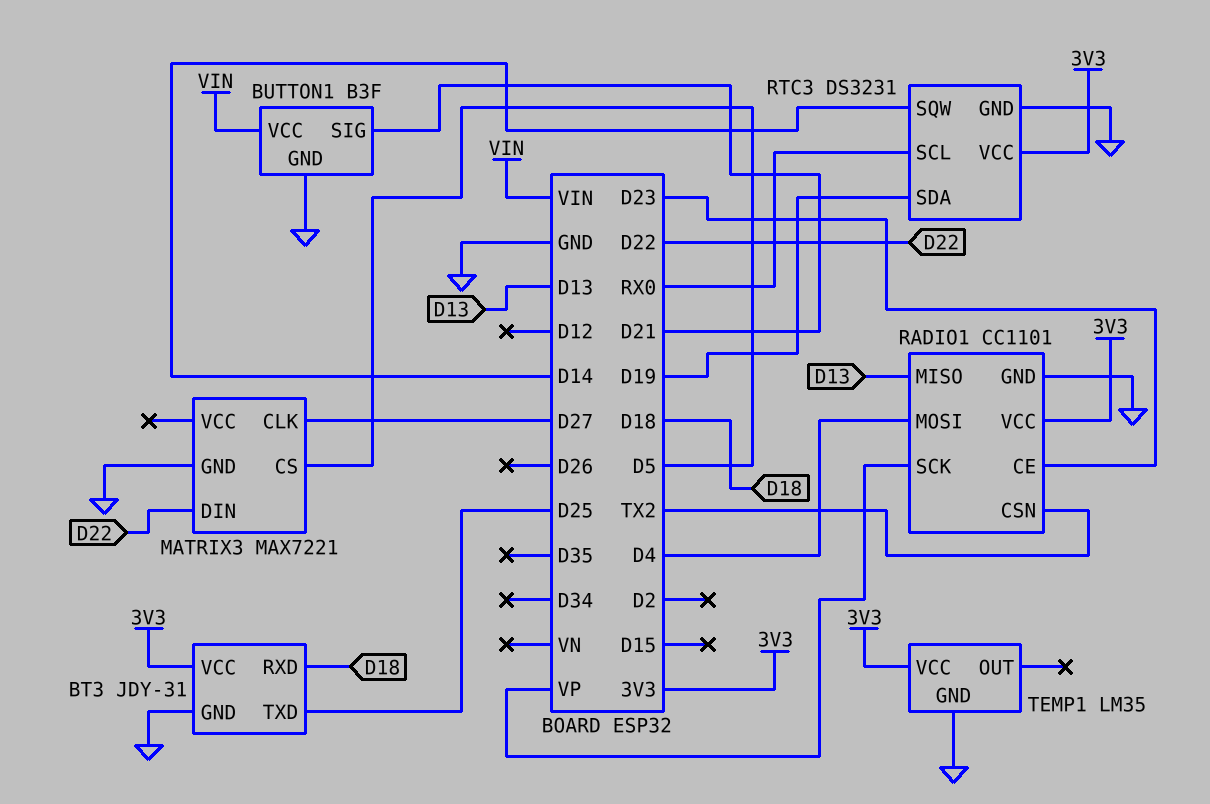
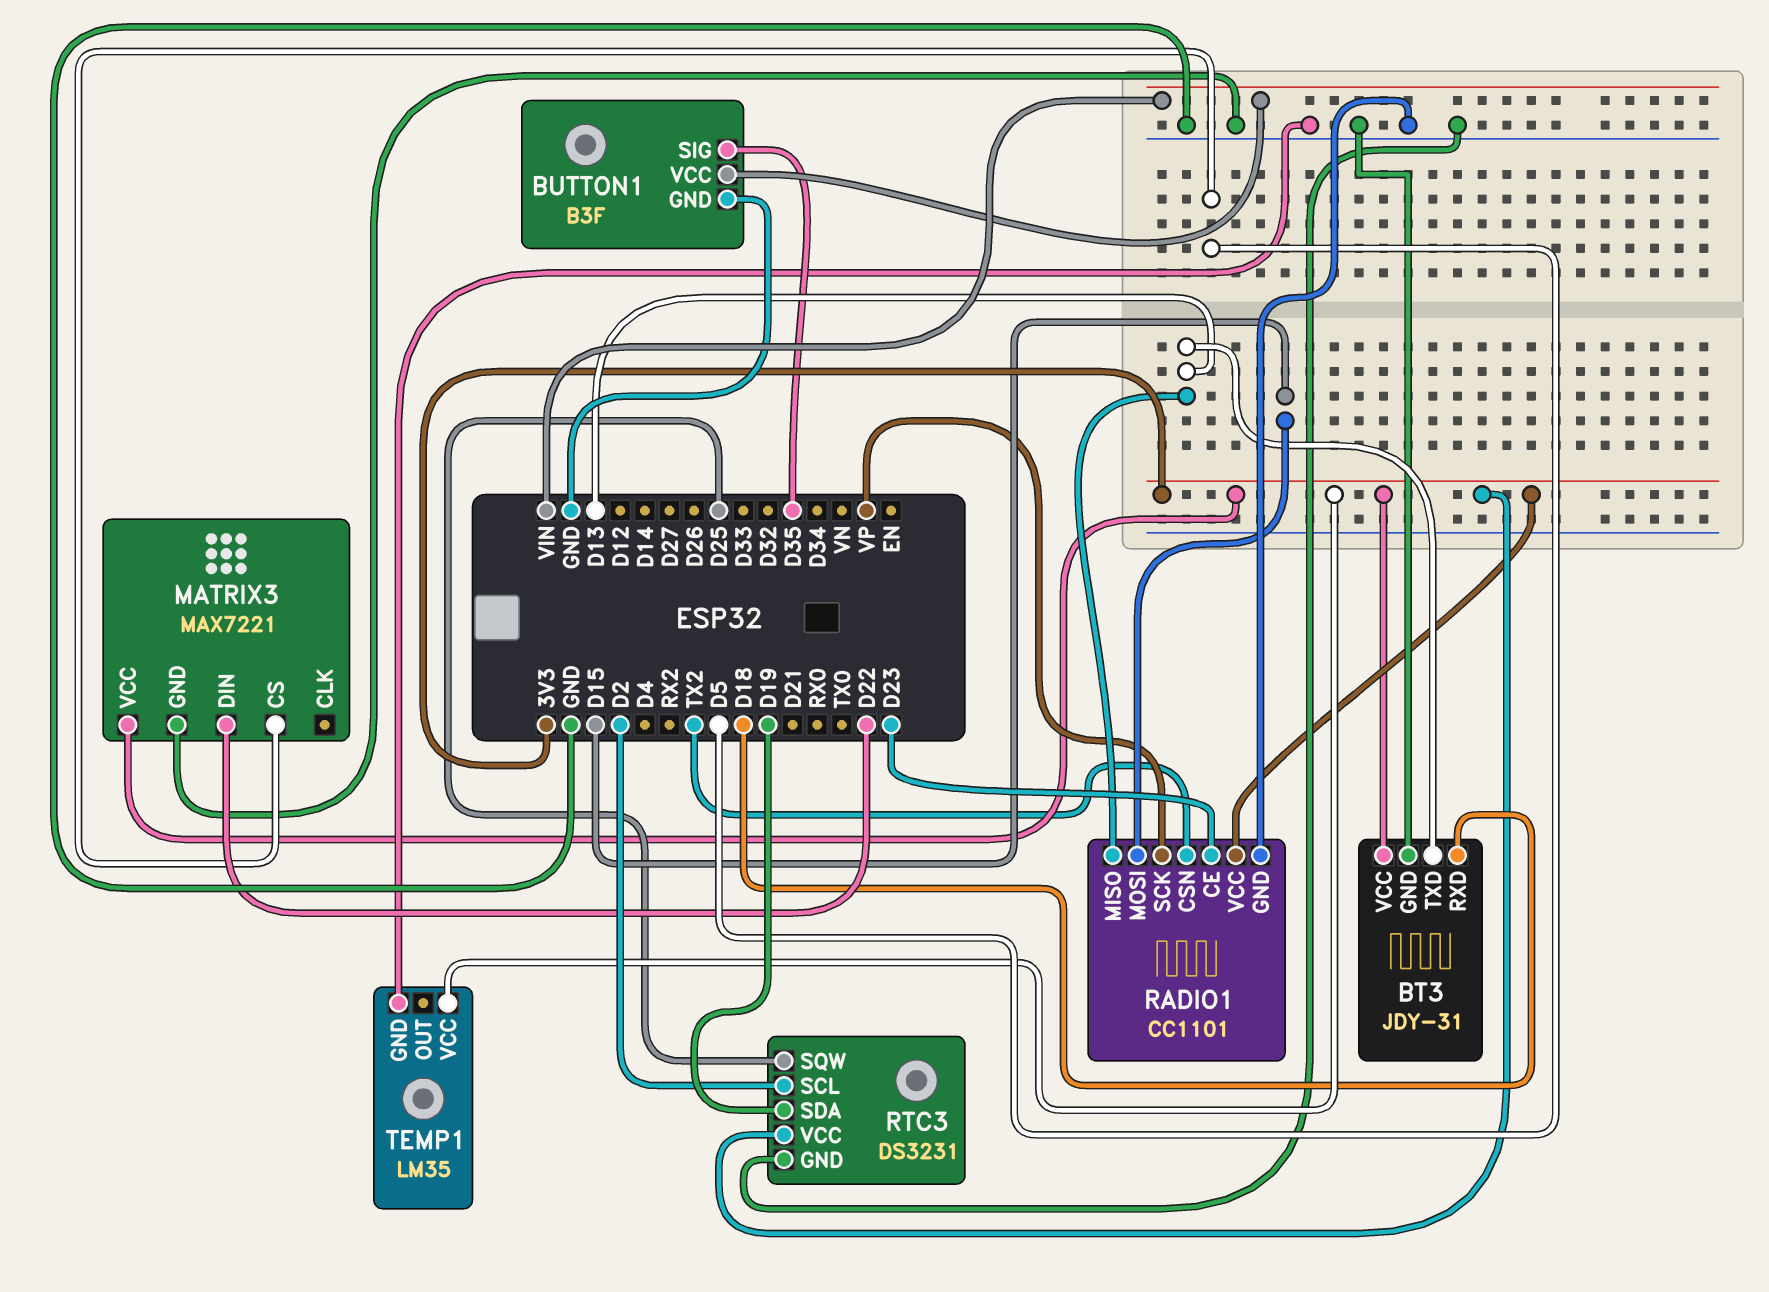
BT3 pin TXD: D25 -> D13
BUTTON1 pin SIG: D21 -> D35
MATRIX3 pin CLK: D27 -> none
MATRIX3 pin VCC: none -> 3V3
RADIO1 pin MOSI: D4 -> D15
RTC3 pin SCL: RX0 -> D2
RTC3 pin SQW: D14 -> D25

